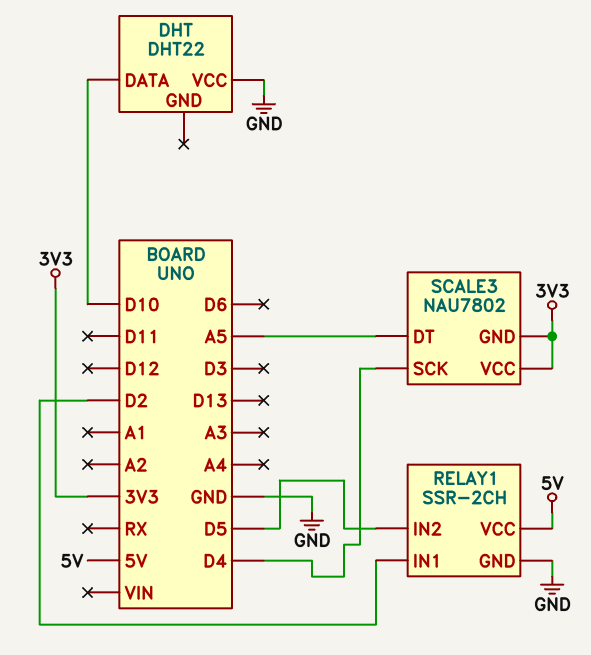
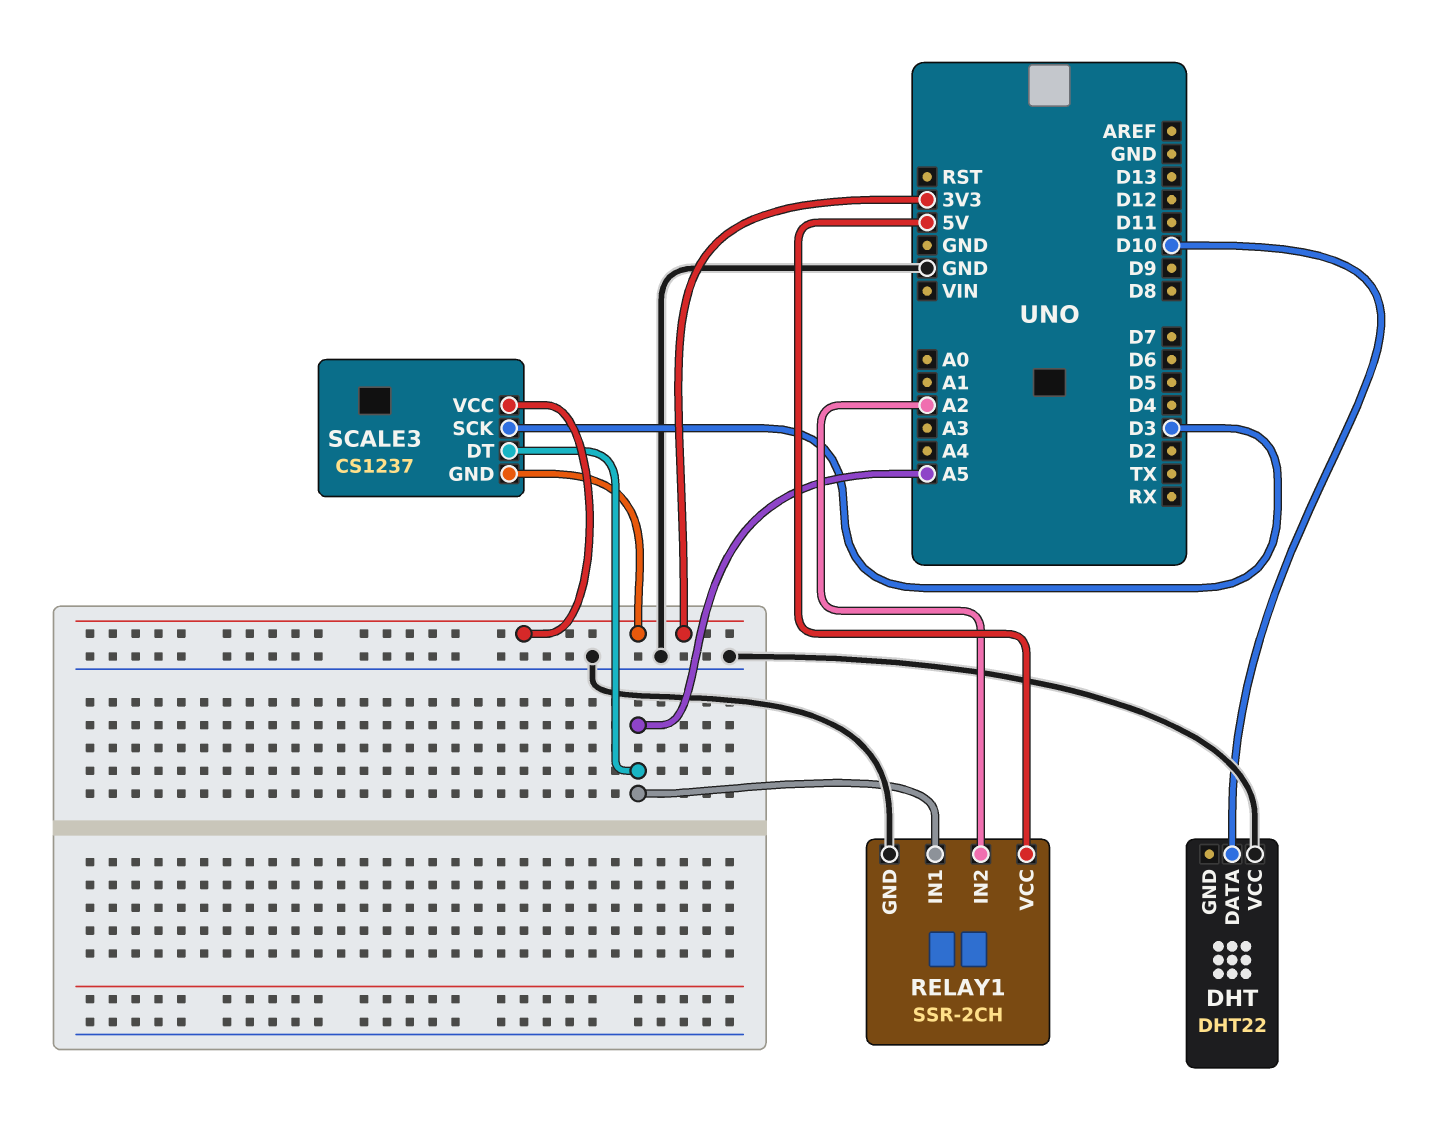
RELAY1 pin IN1: D2 -> A5
RELAY1 pin IN2: D5 -> A2
SCALE3: NAU7802 -> CS1237
SCALE3 pin SCK: D4 -> D3

